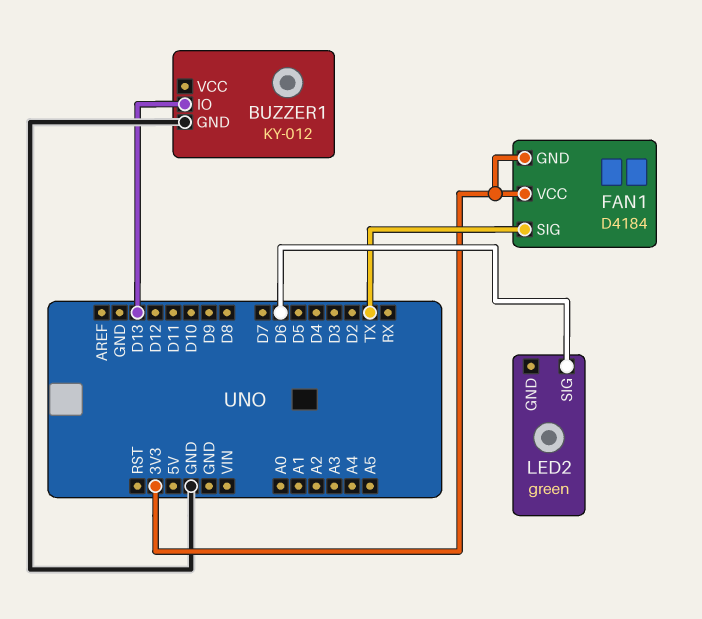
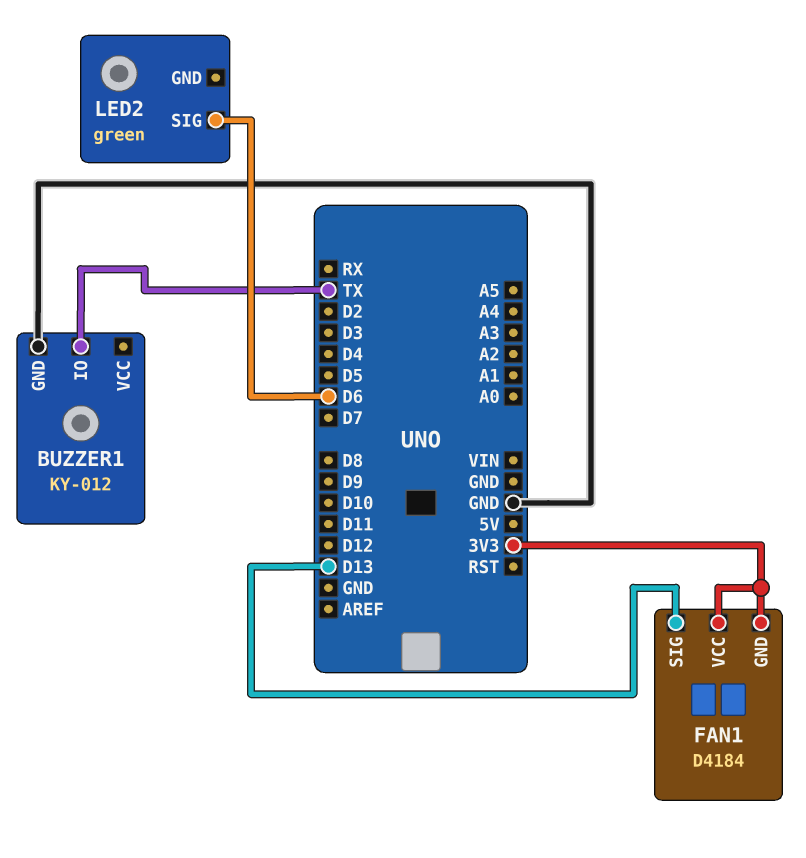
BUZZER1 pin IO: D13 -> TX
FAN1 pin SIG: TX -> D13

